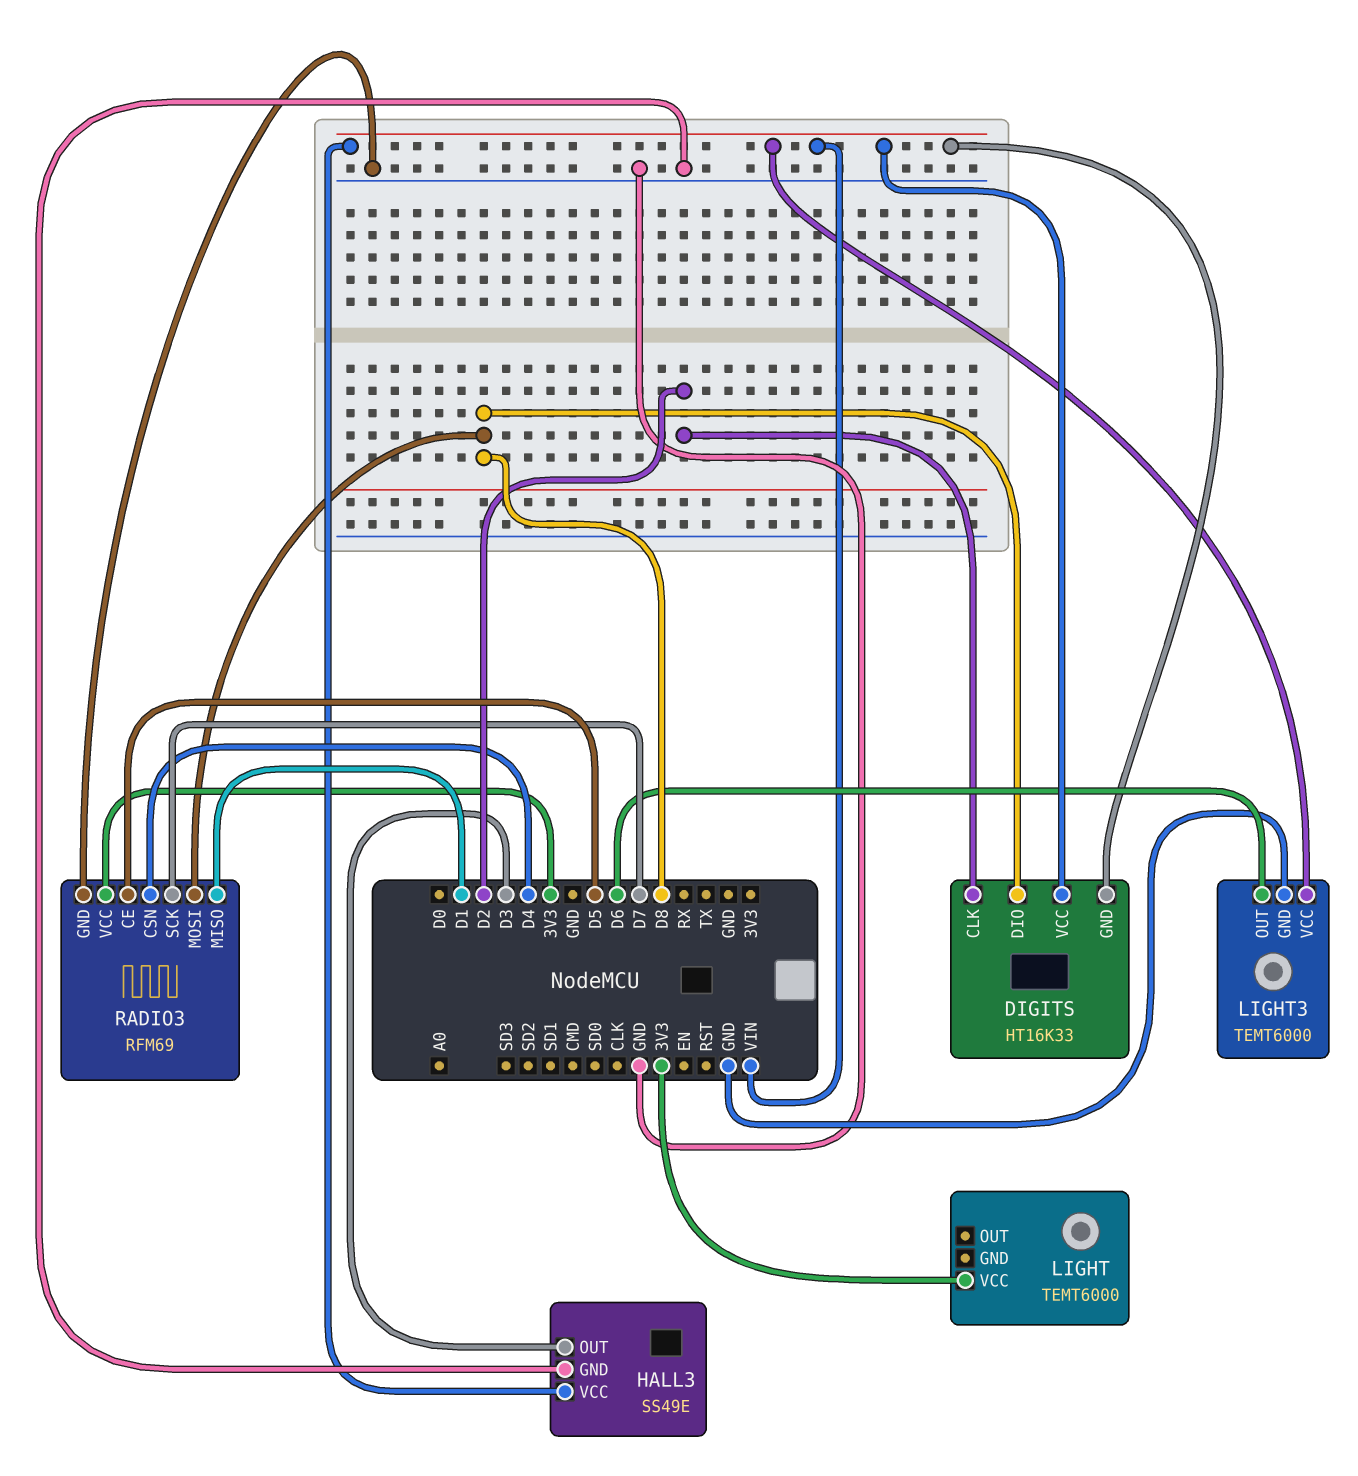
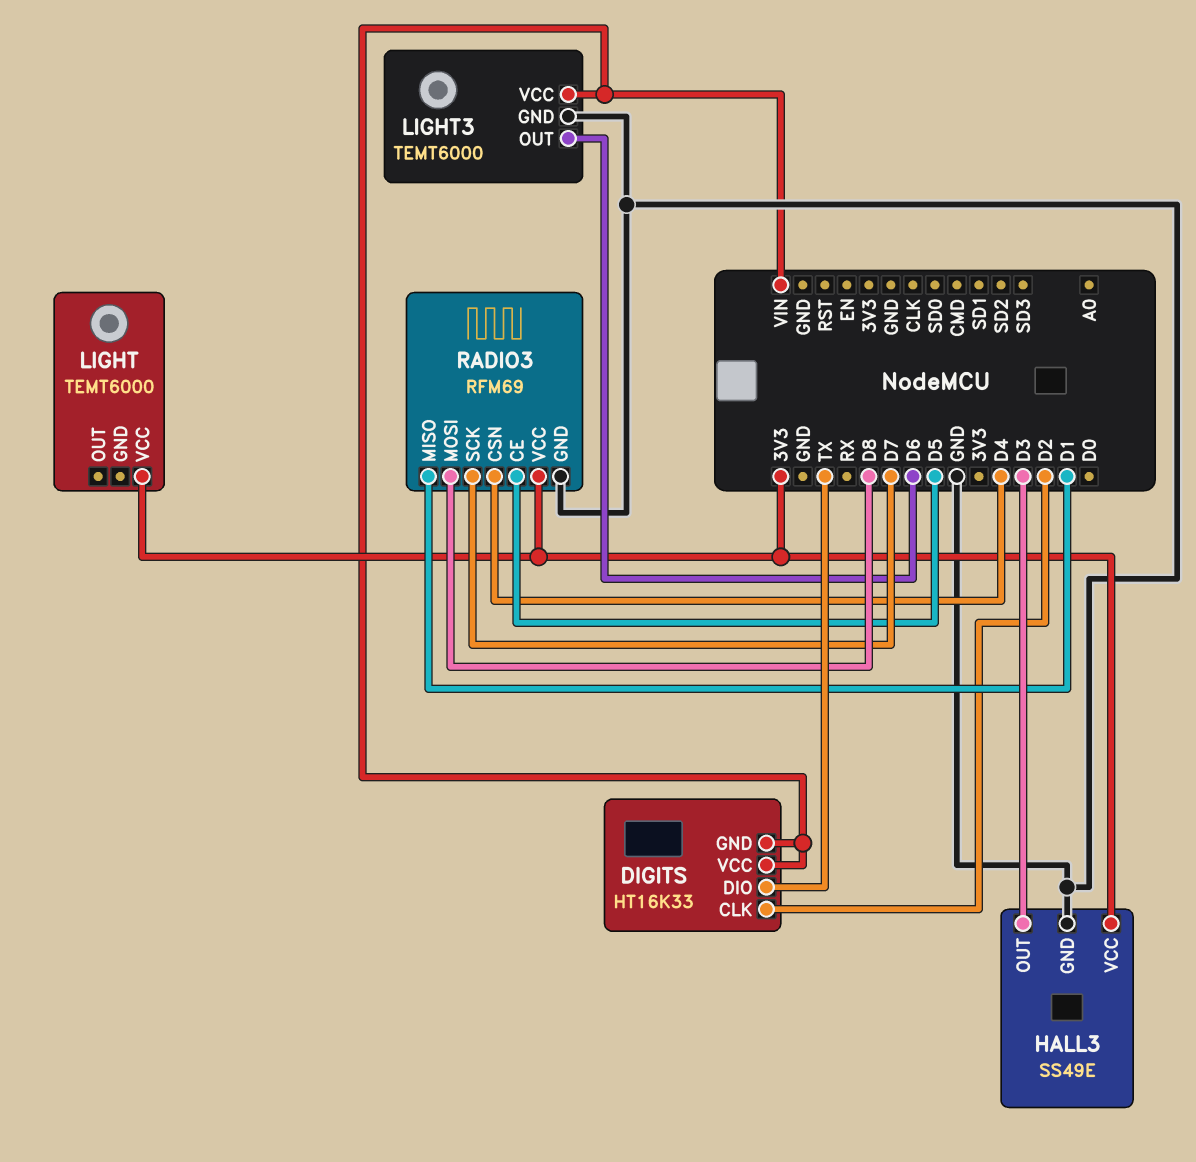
DIGITS pin DIO: D8 -> TX
HALL3 pin VCC: VIN -> 3V3

